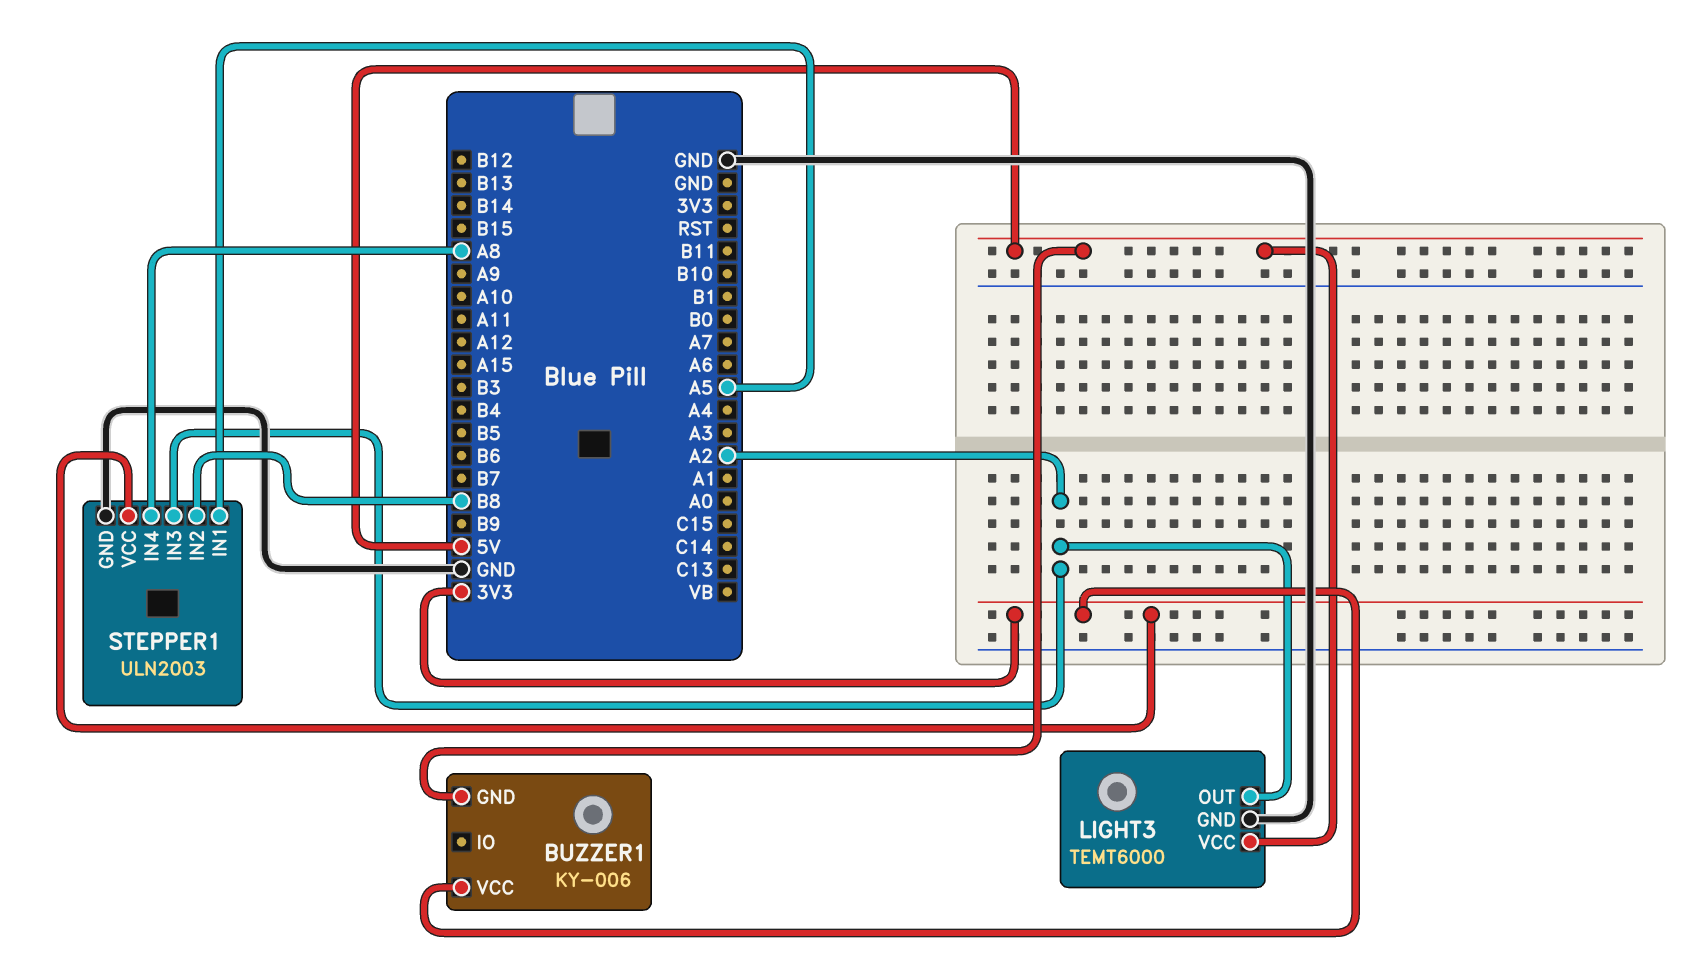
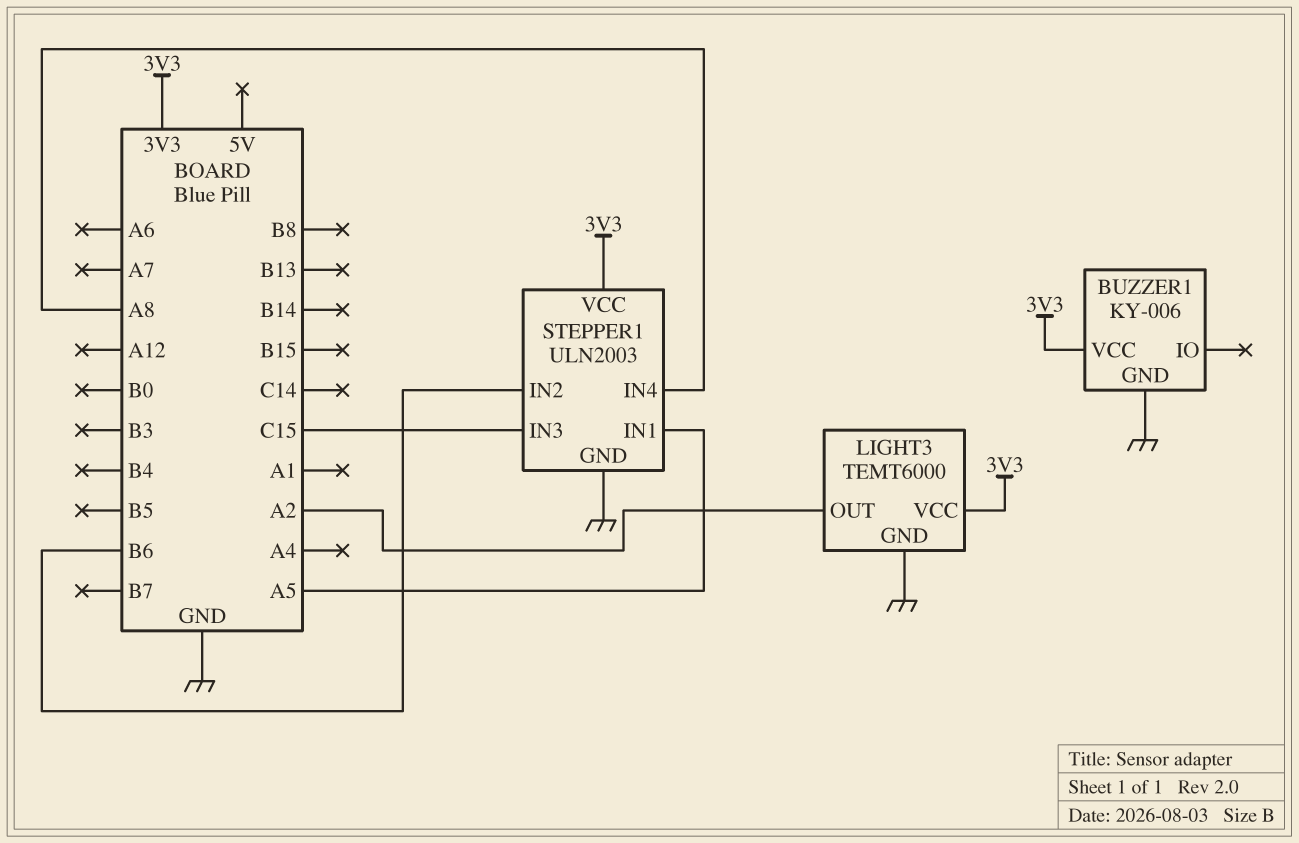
BUZZER1 pin GND: 5V -> GND
LIGHT3 pin VCC: 5V -> 3V3
STEPPER1 pin IN2: B8 -> B6
STEPPER1 pin IN3: A2 -> C15

